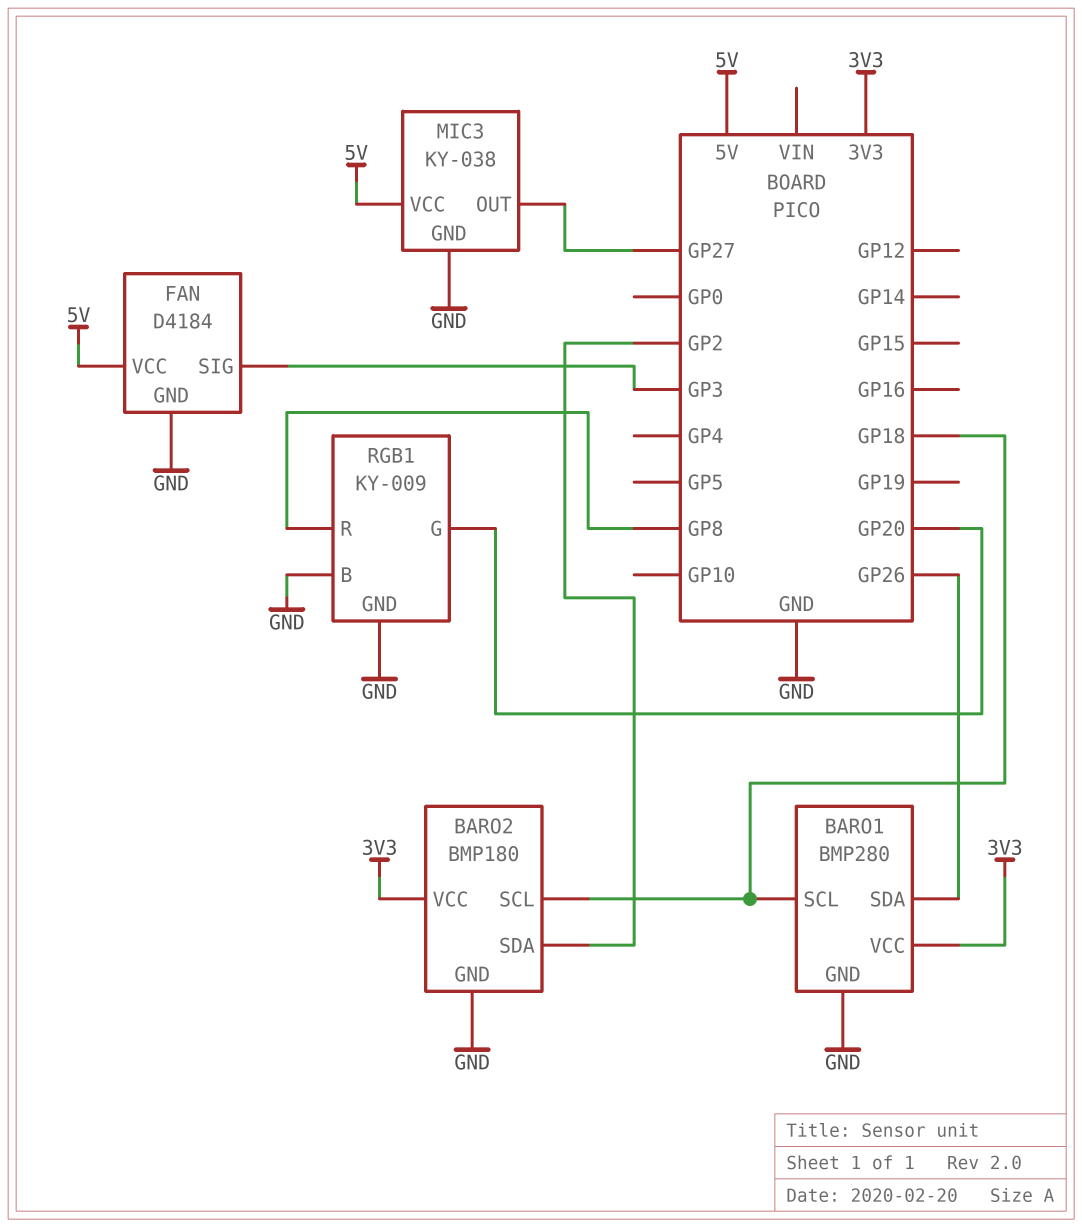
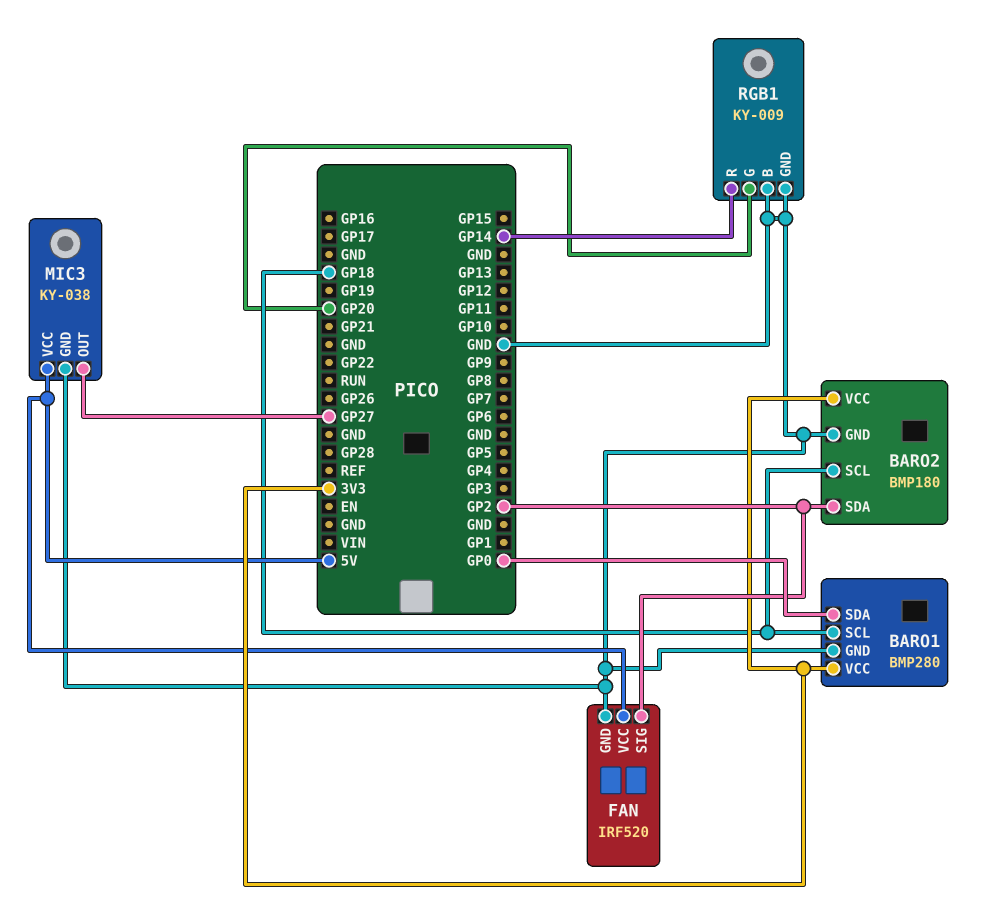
BARO1 pin SDA: GP26 -> GP0
FAN: D4184 -> IRF520
FAN pin SIG: GP3 -> GP2
RGB1 pin R: GP8 -> GP14

